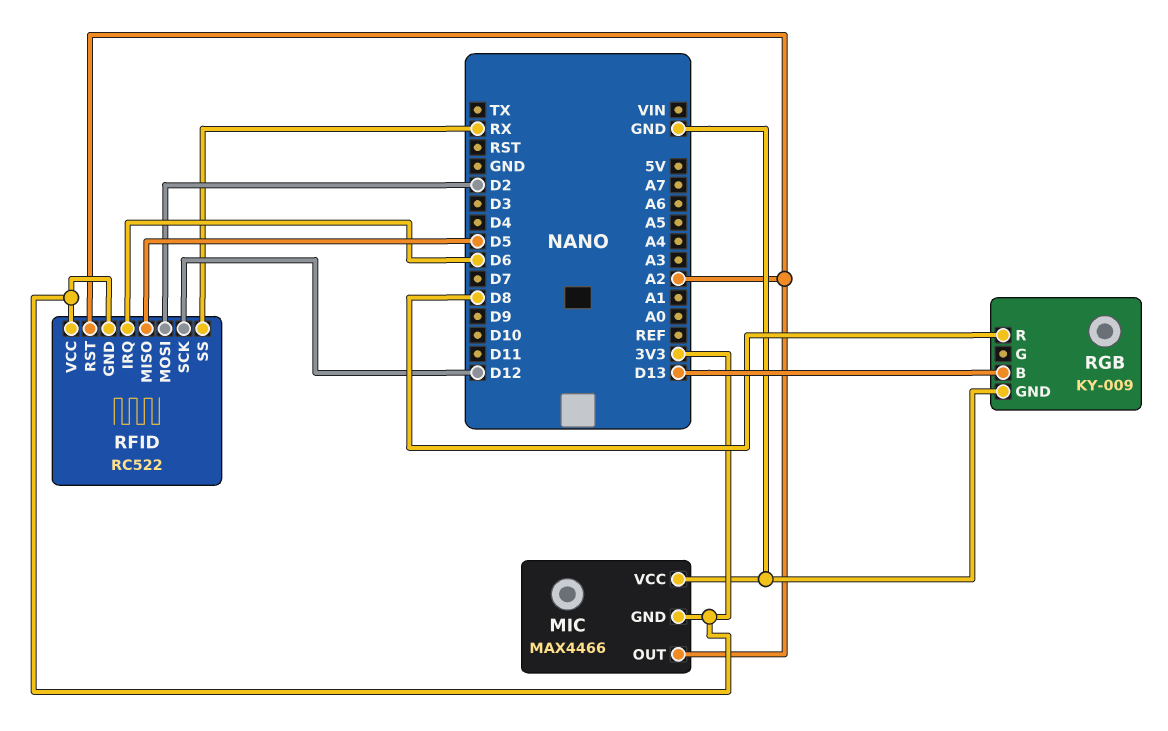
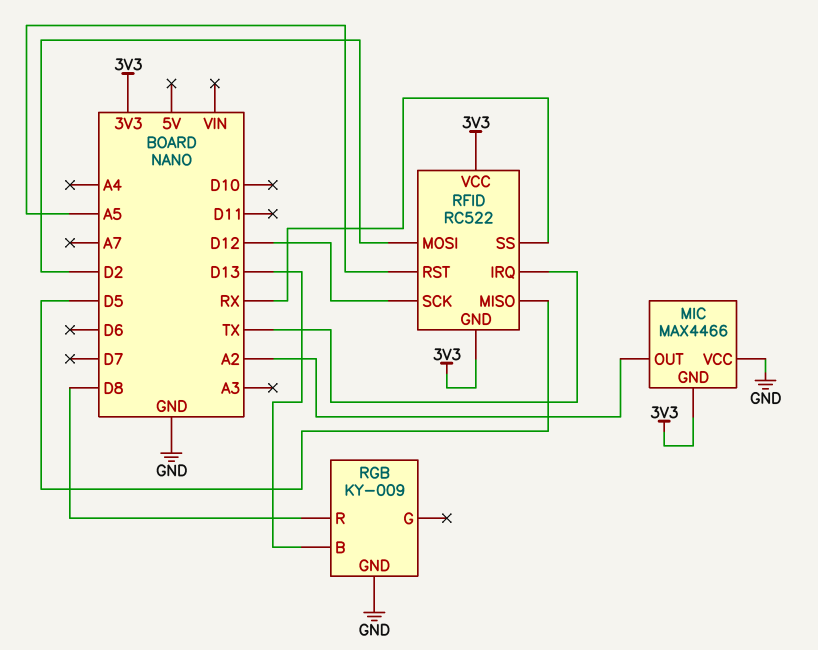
RFID pin IRQ: D6 -> TX
RFID pin RST: A2 -> A5

